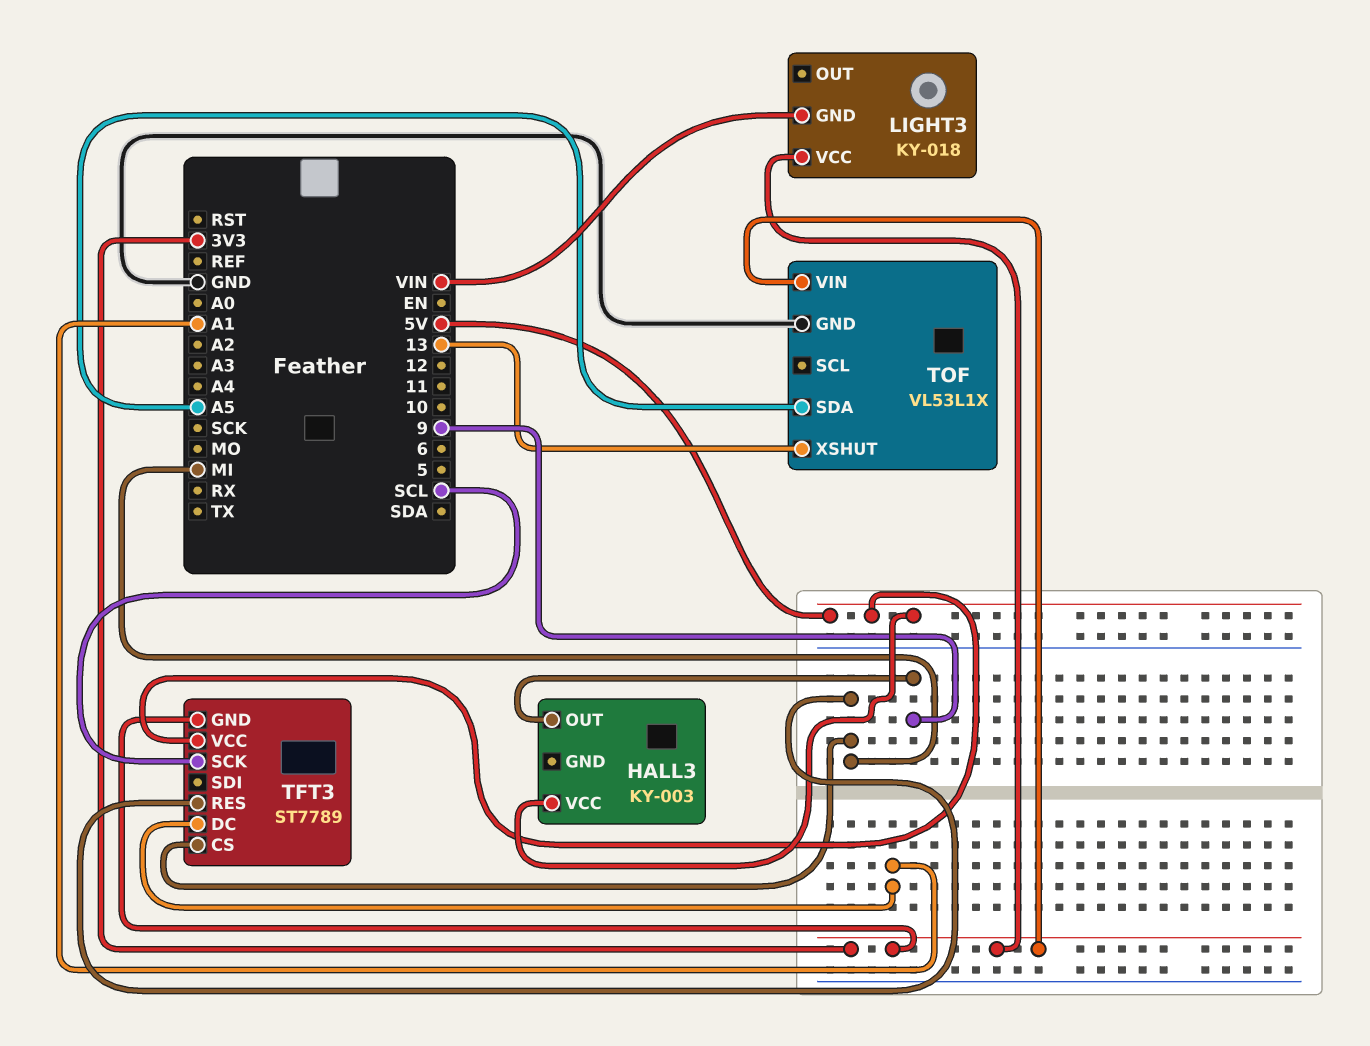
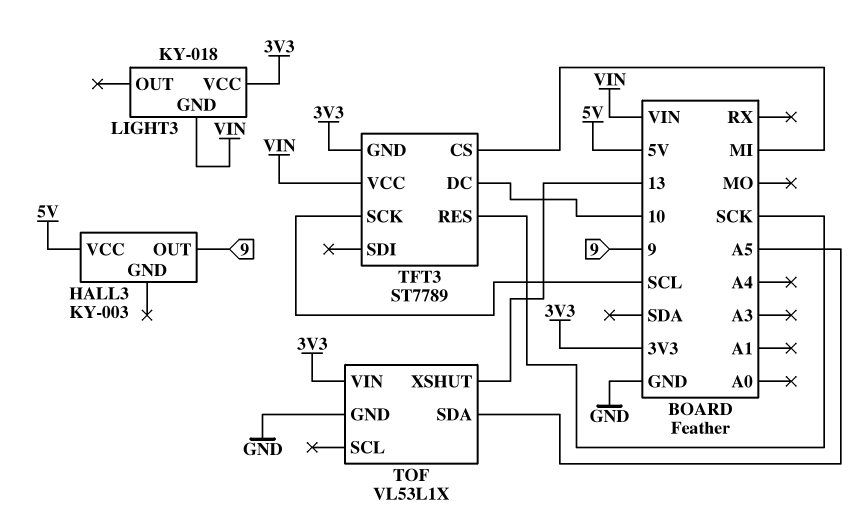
TFT3 pin DC: A1 -> 10
TFT3 pin RES: MI -> SCK
TFT3 pin VCC: 5V -> VIN

